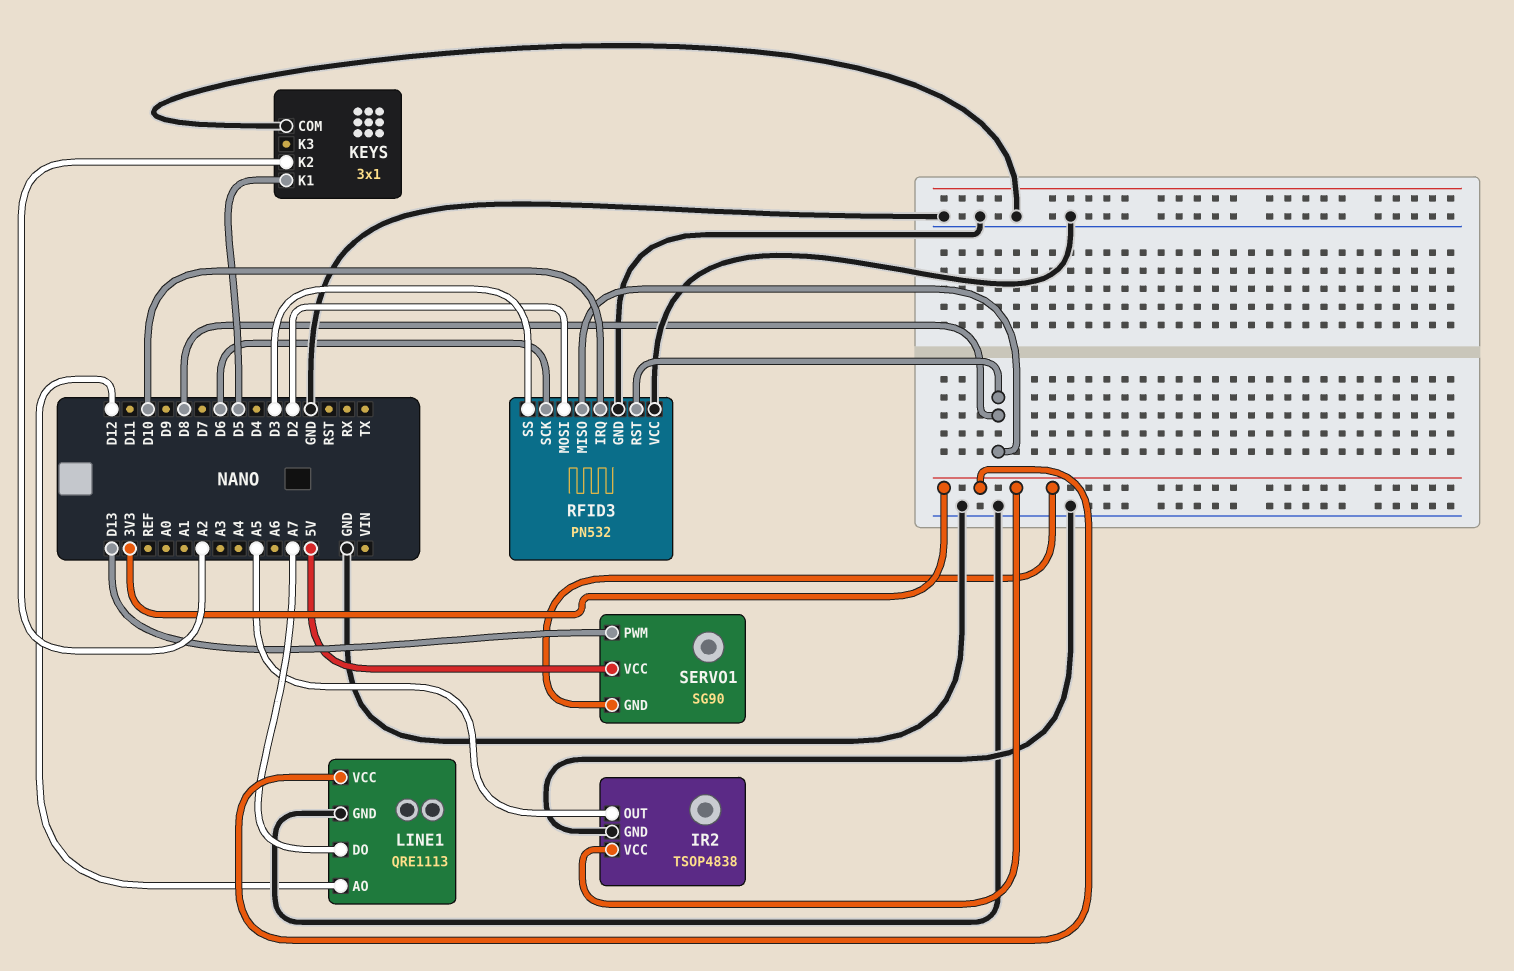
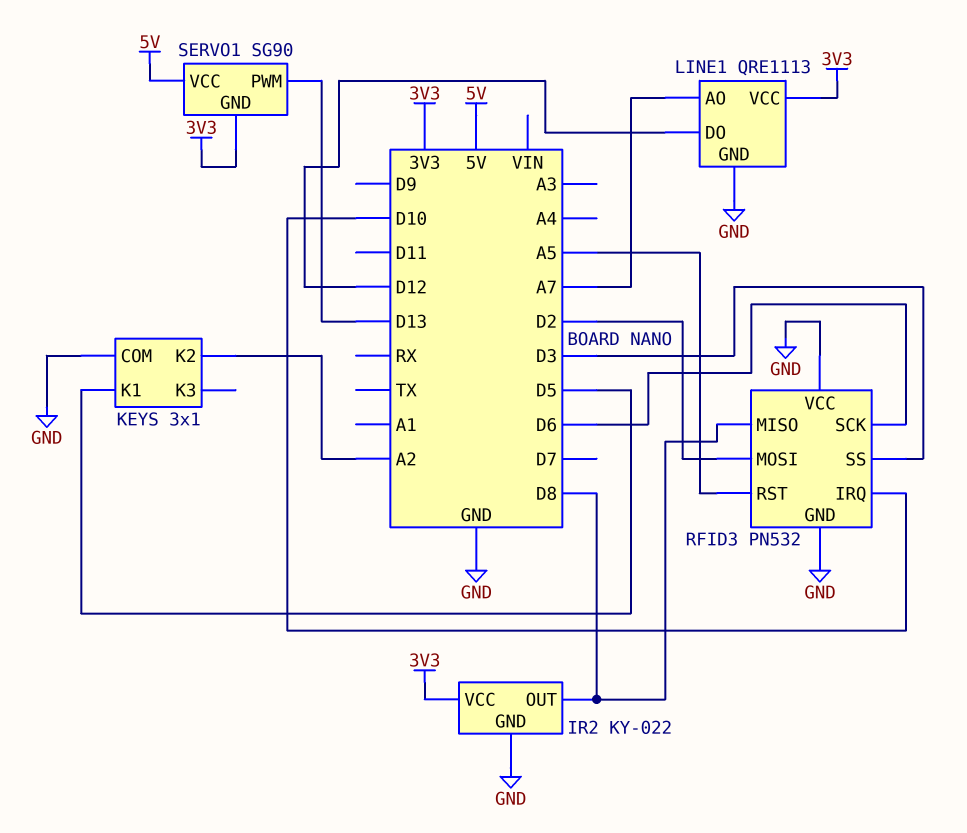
IR2: TSOP4838 -> KY-022
IR2 pin OUT: A5 -> D8
LINE1 pin AO: D12 -> A7
LINE1 pin DO: A7 -> D12
RFID3 pin RST: D8 -> A5

